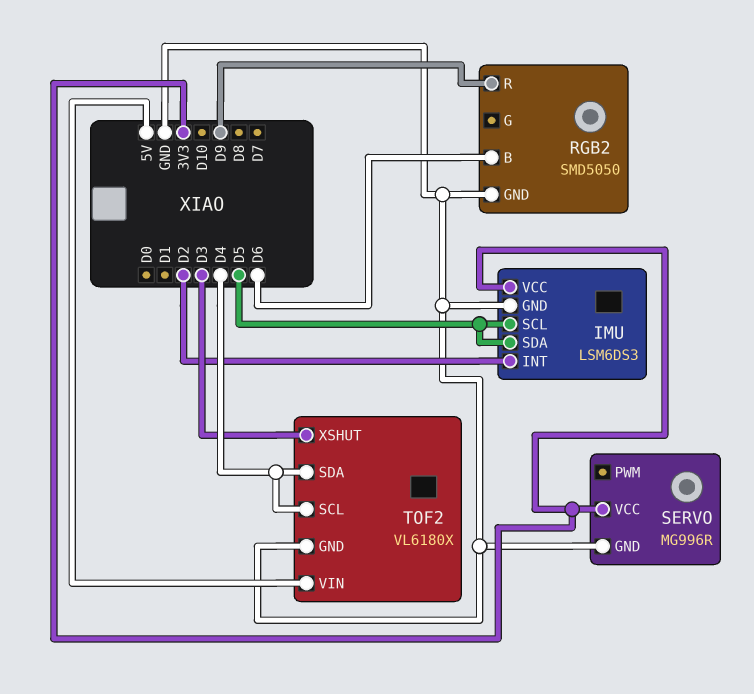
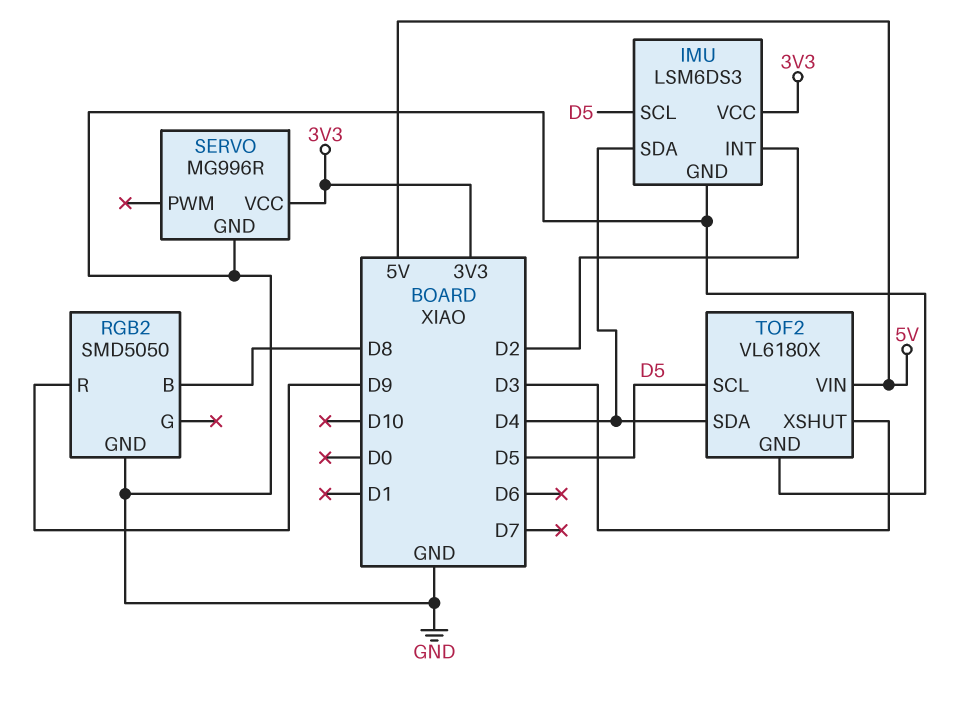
IMU pin SDA: D5 -> D4
RGB2 pin B: D6 -> D8
TOF2 pin SCL: D4 -> D5

